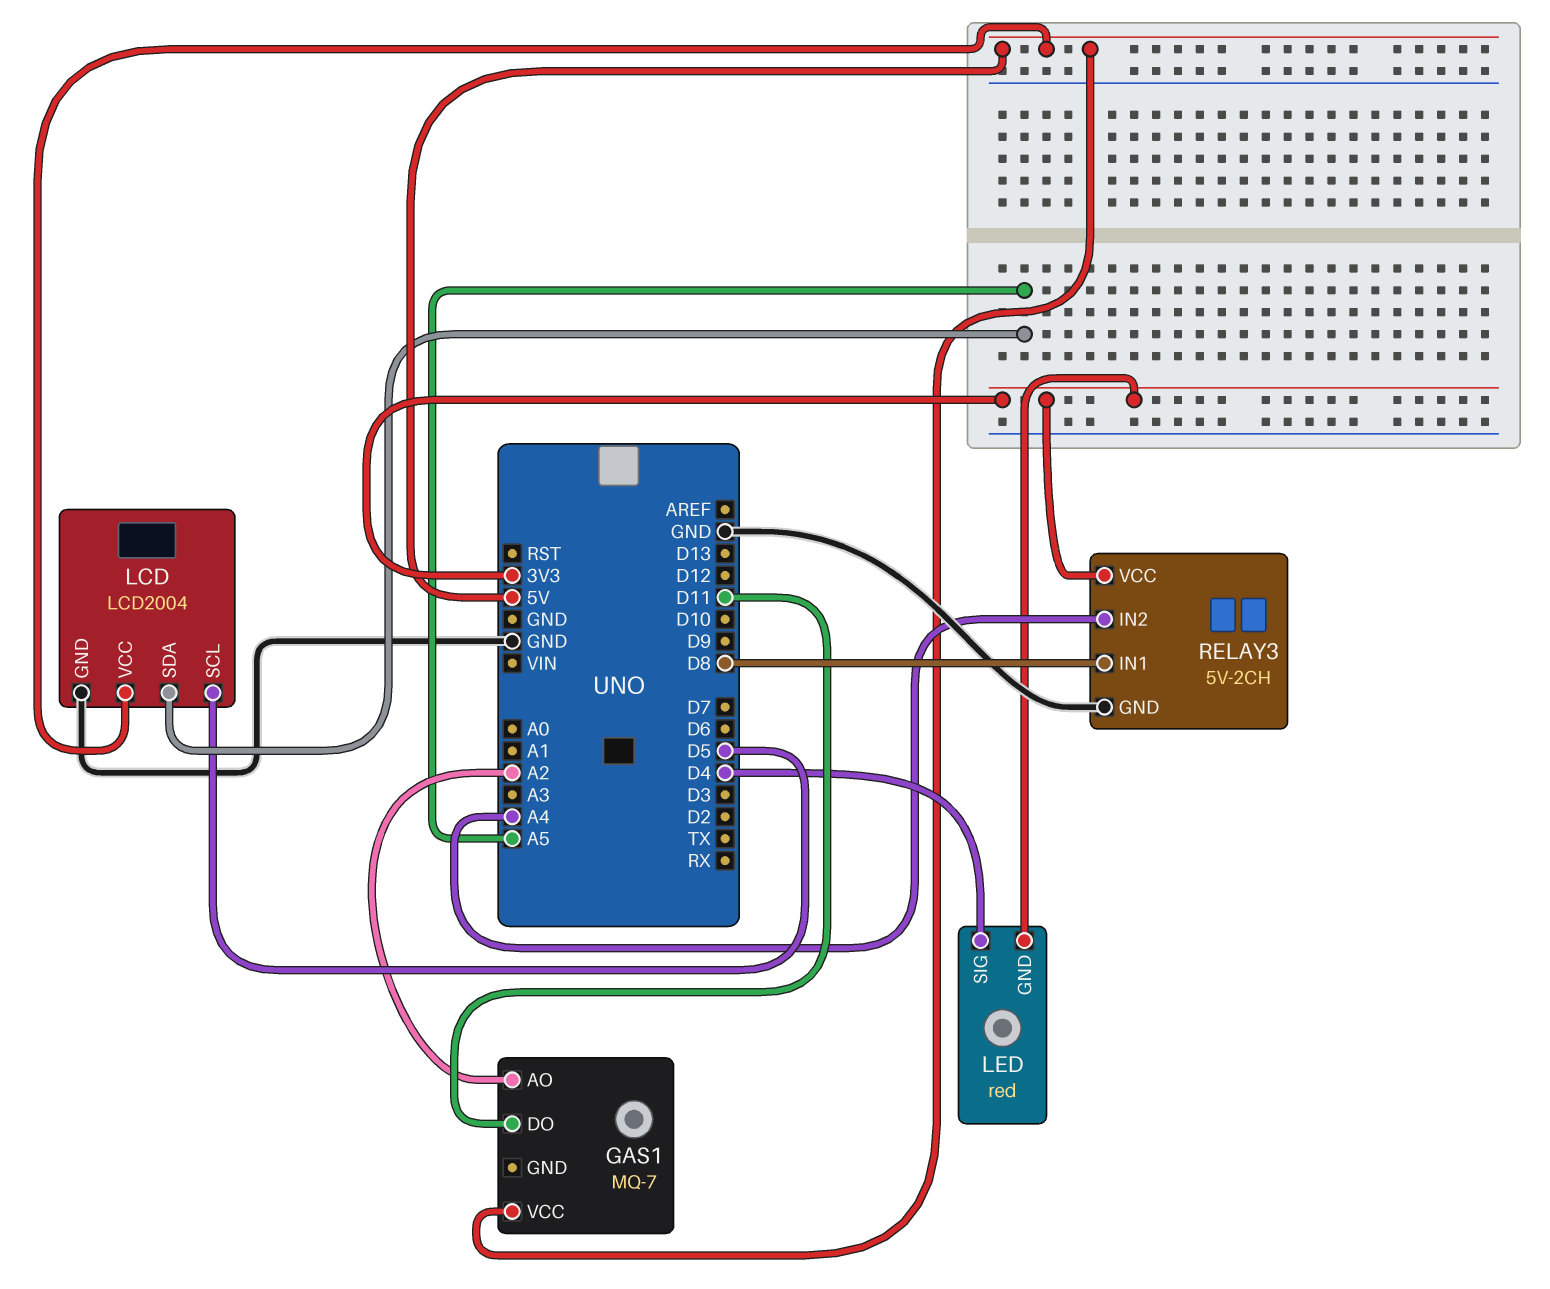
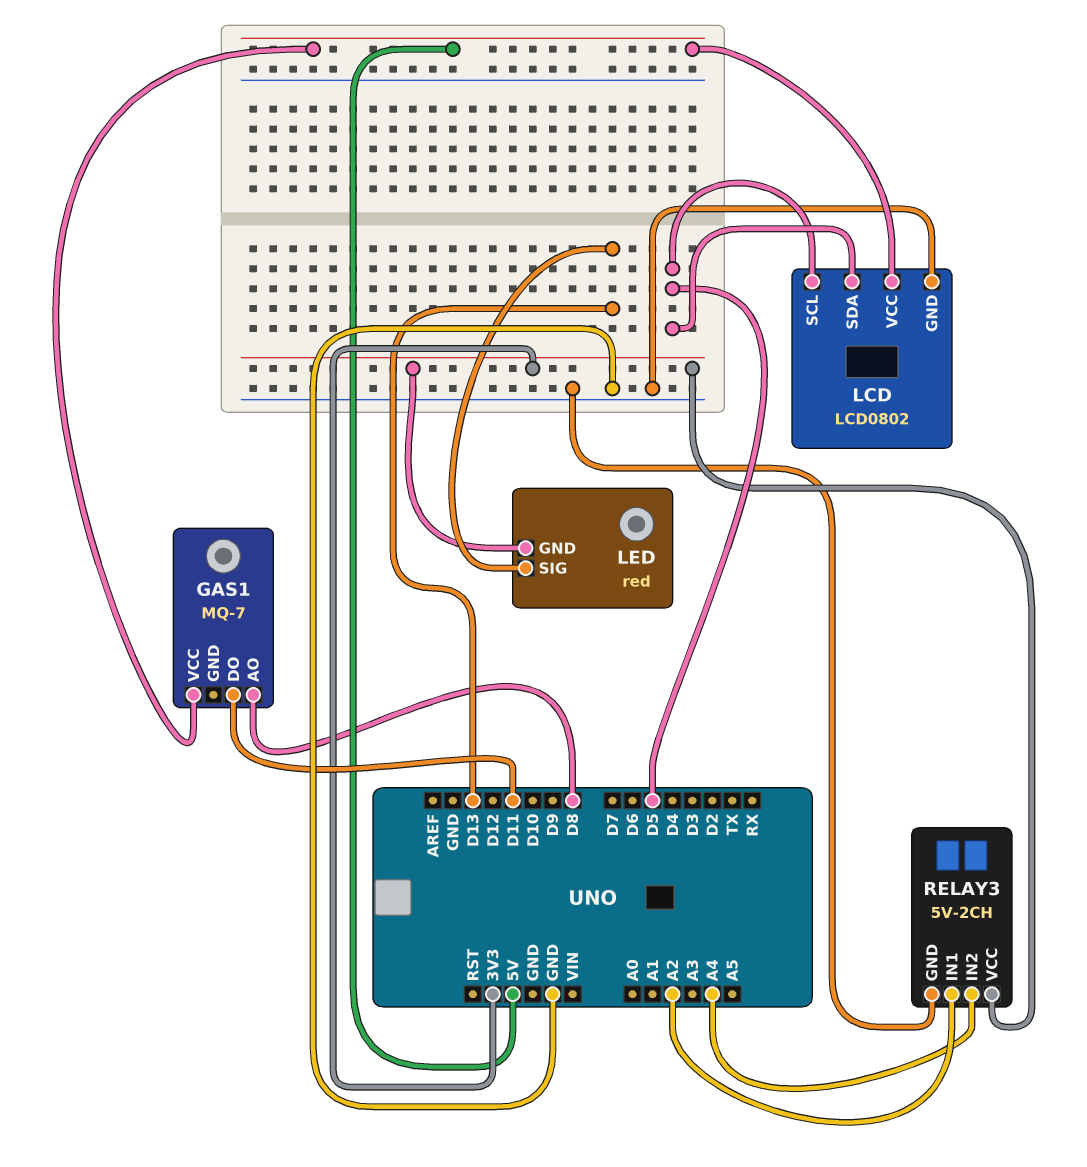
GAS1 pin AO: A2 -> D8
LCD: LCD2004 -> LCD0802
LCD pin SDA: A5 -> D5
LED pin SIG: D4 -> D13
RELAY3 pin IN1: D8 -> A2

